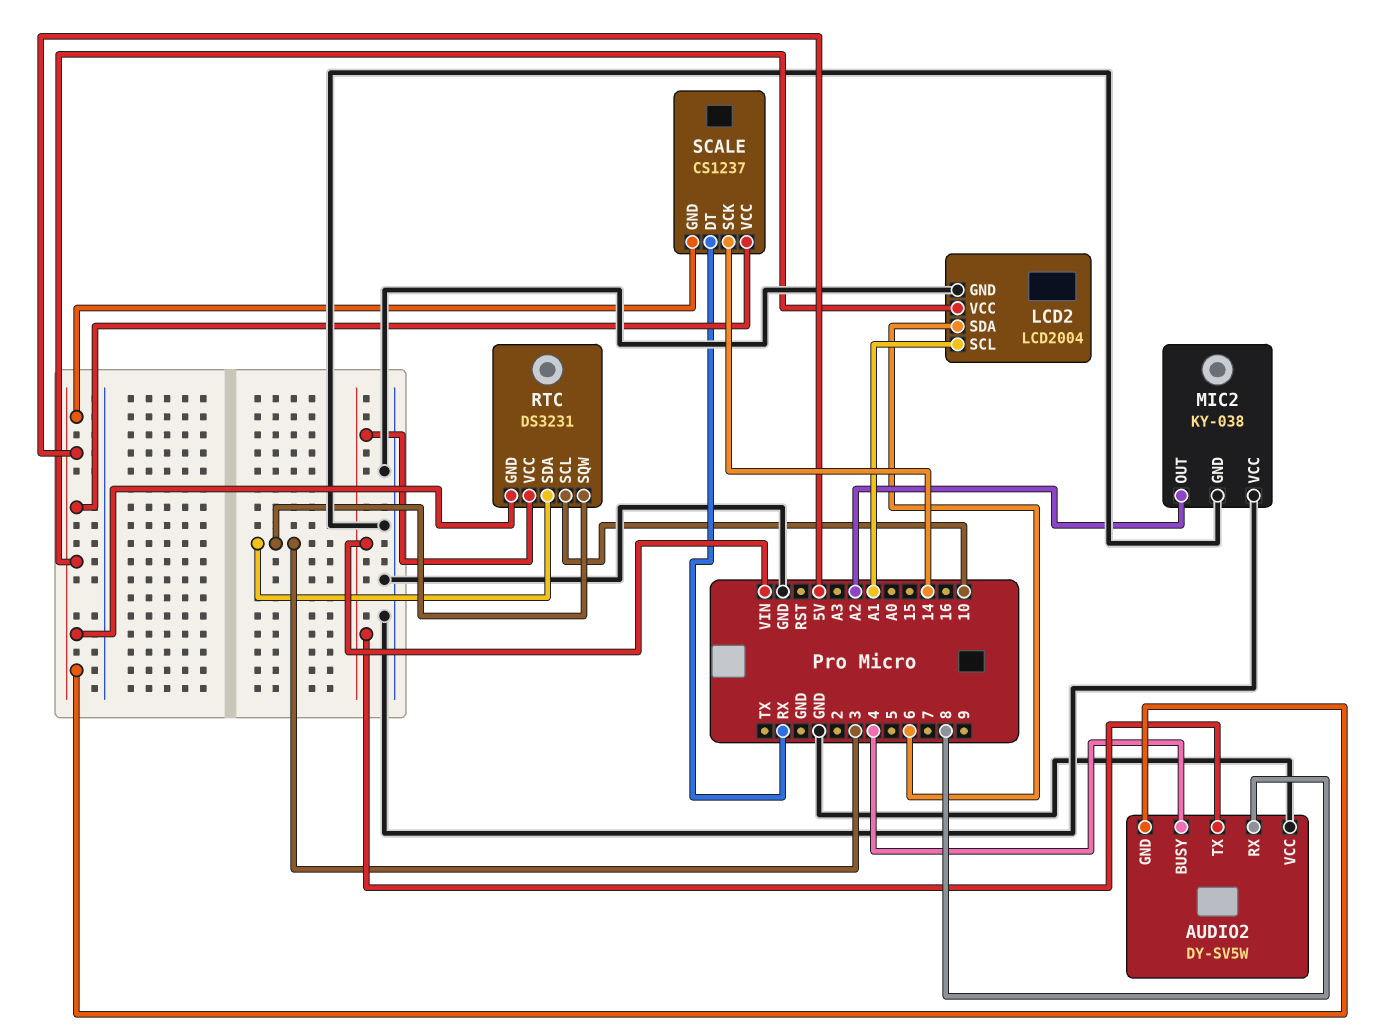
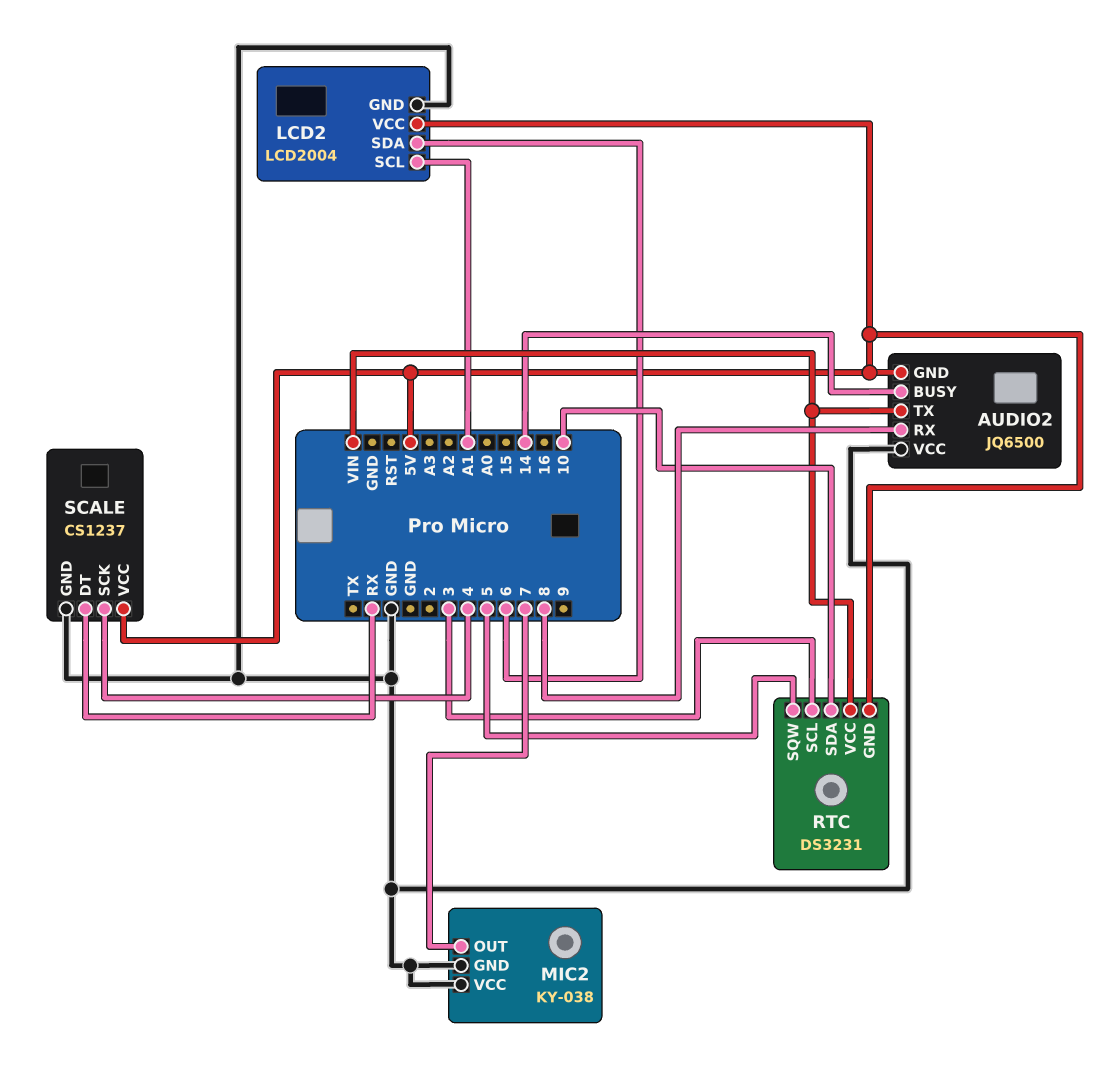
AUDIO2: DY-SV5W -> JQ6500
AUDIO2 pin BUSY: 4 -> 14
MIC2 pin OUT: A2 -> 7
RTC pin SCL: 10 -> 3
RTC pin SDA: 3 -> 10
RTC pin SQW: 3 -> 5
SCALE pin GND: 5V -> GND
SCALE pin SCK: 14 -> 4

